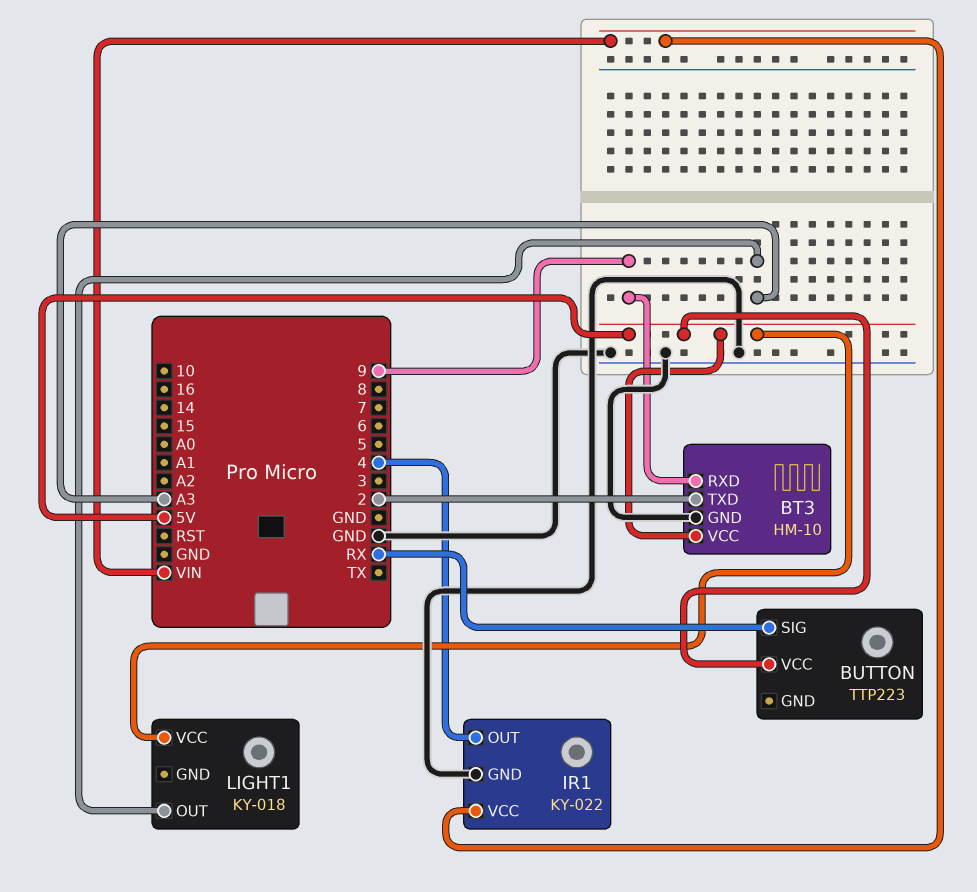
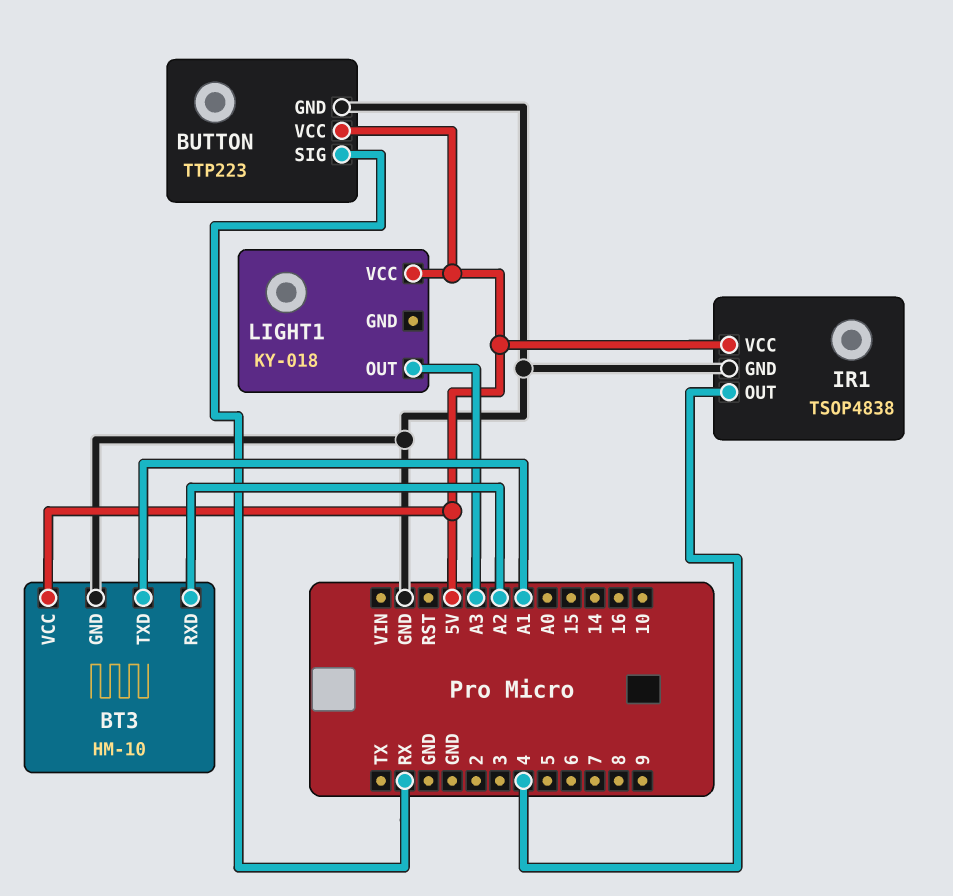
BT3 pin RXD: 9 -> A2
BT3 pin TXD: 2 -> A1
BUTTON pin GND: none -> GND
IR1: KY-022 -> TSOP4838
IR1 pin VCC: VIN -> 5V

